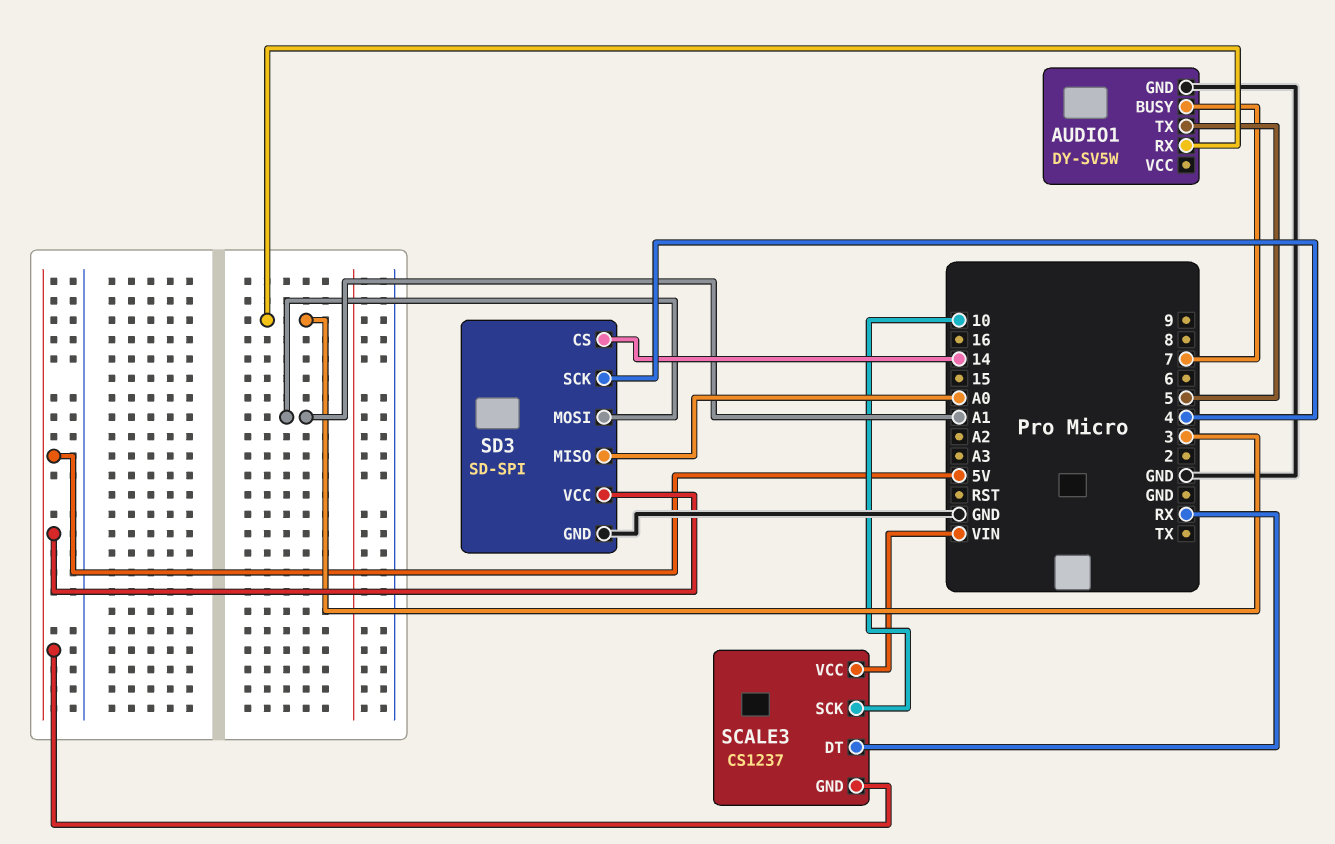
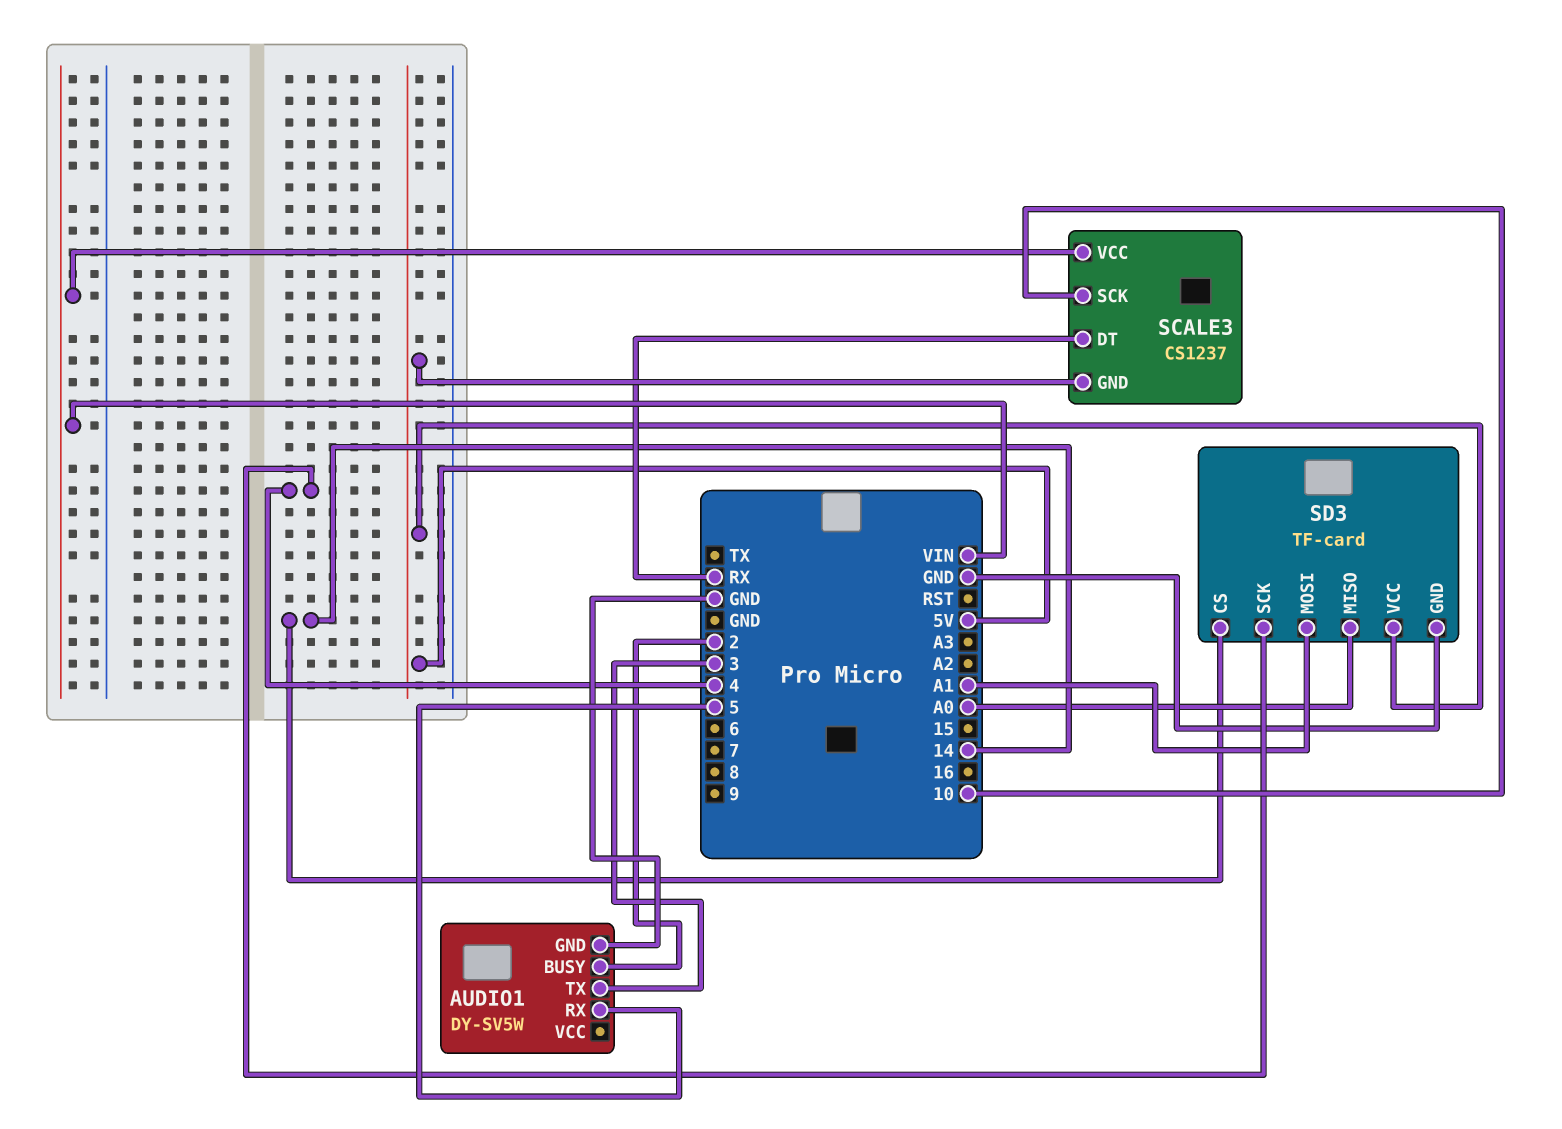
AUDIO1 pin BUSY: 7 -> 2
AUDIO1 pin RX: 3 -> 5
AUDIO1 pin TX: 5 -> 3
SD3: SD-SPI -> TF-card

